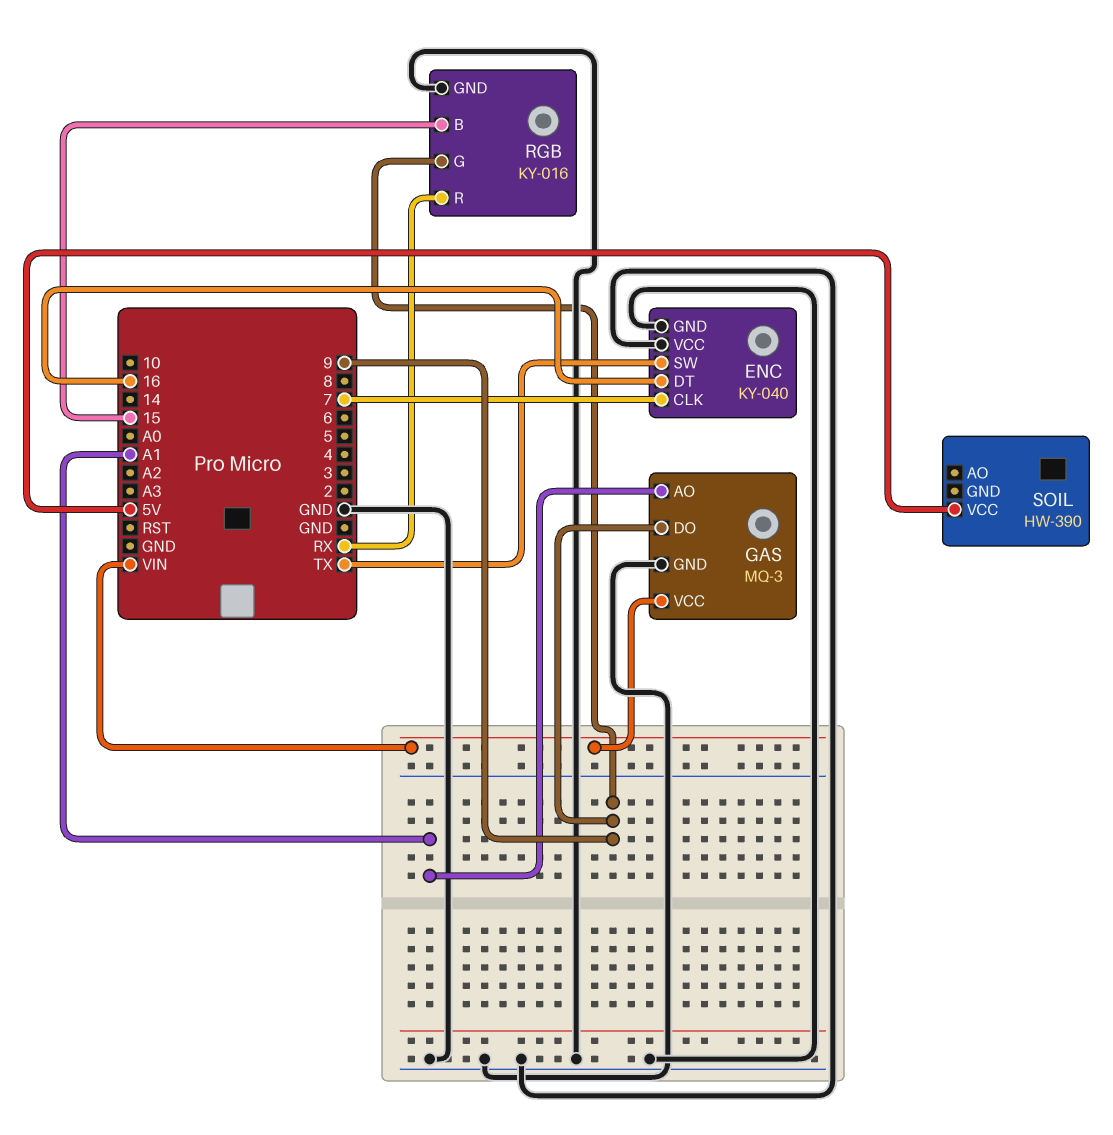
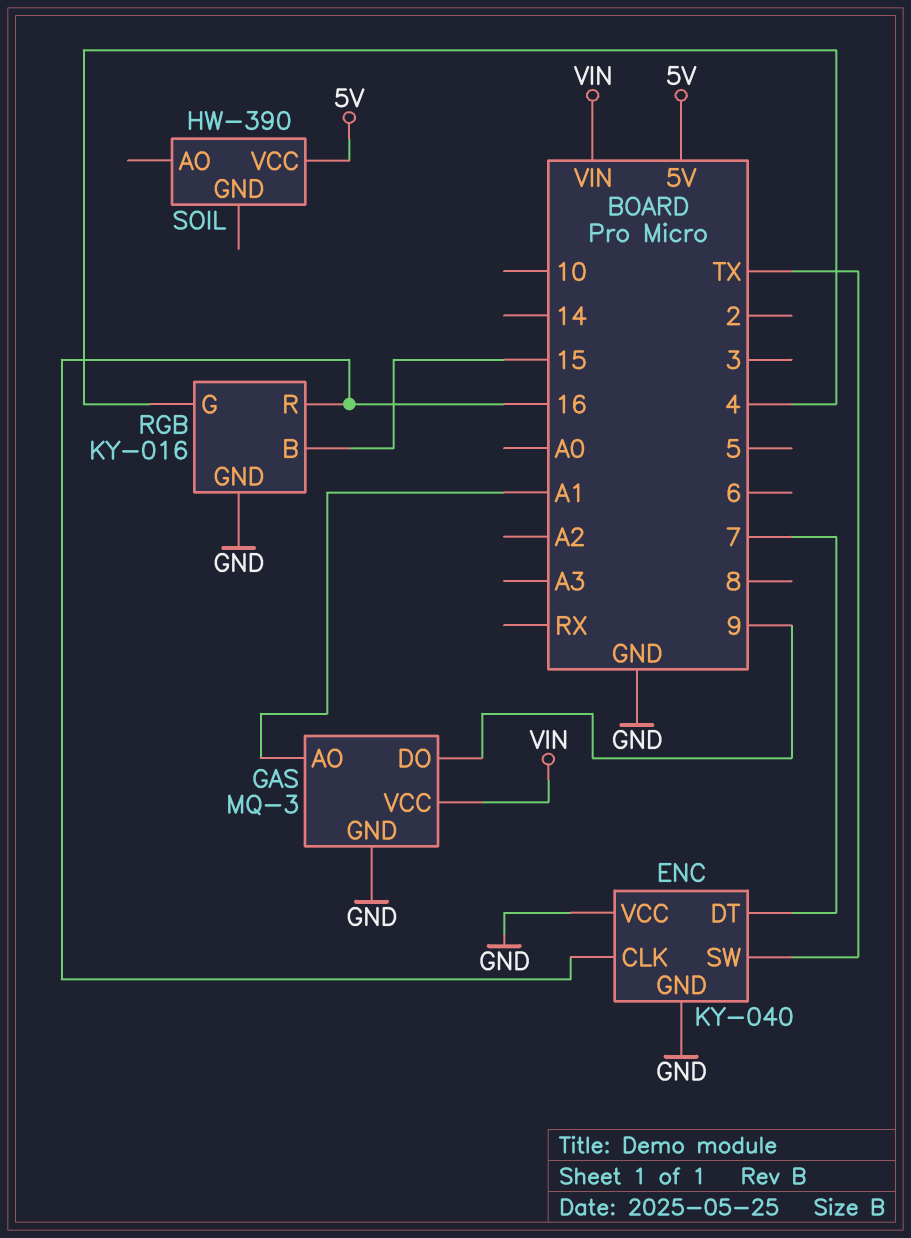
ENC pin CLK: 7 -> 16
ENC pin DT: 16 -> 7
RGB pin G: 9 -> 4
RGB pin R: RX -> 16

